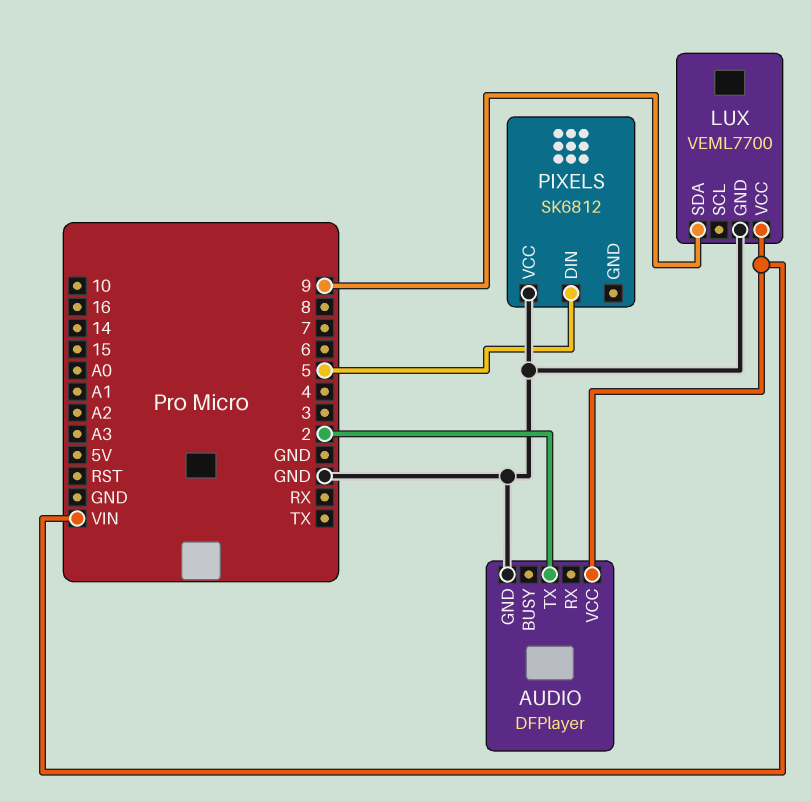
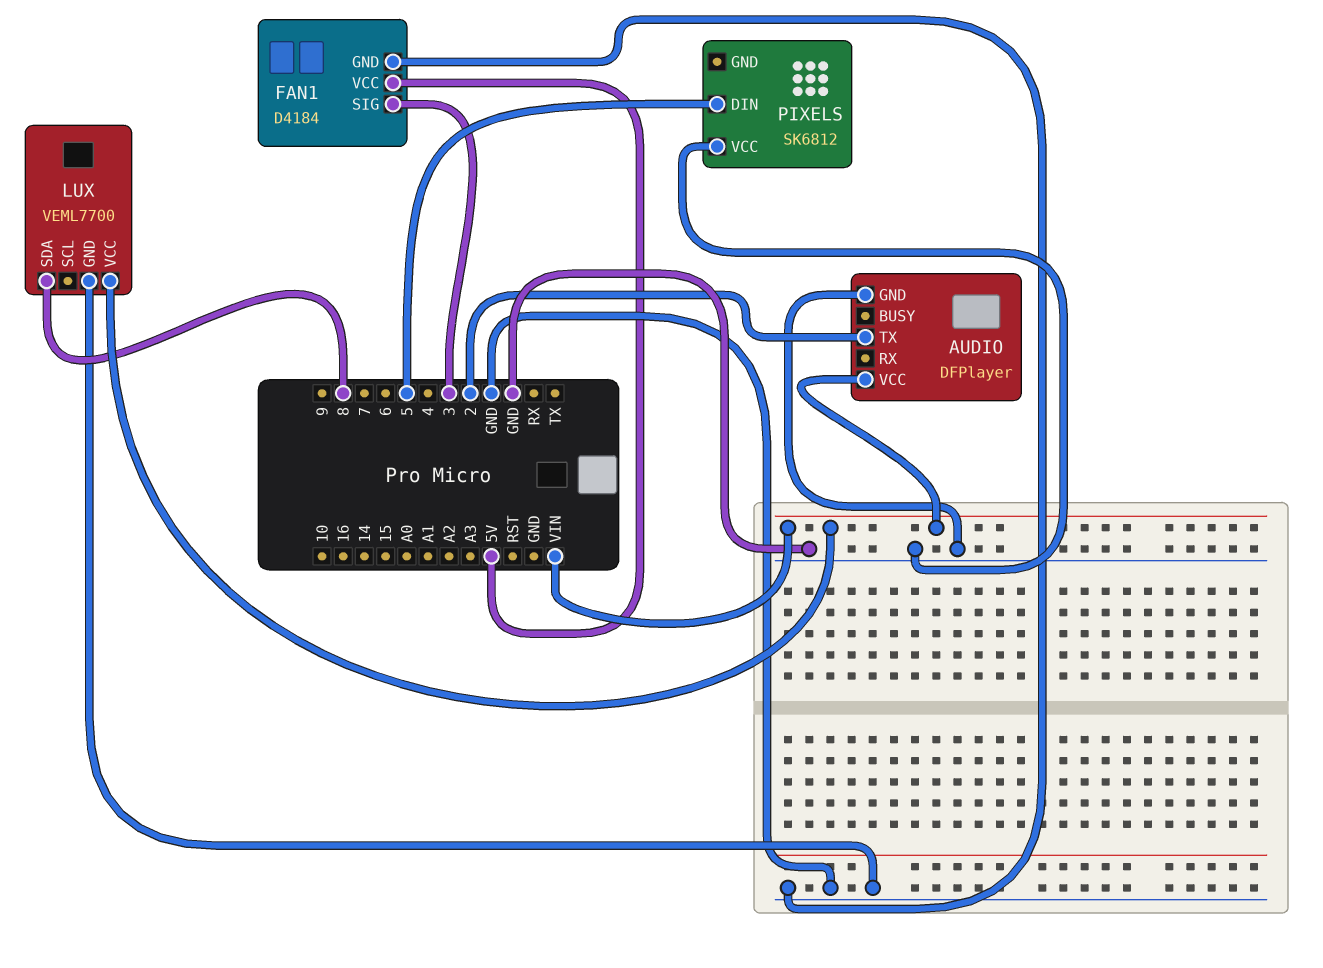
FAN1: none -> D4184
FAN1 pin GND: none -> GND
FAN1 pin SIG: none -> 3
FAN1 pin VCC: none -> 5V
LUX pin SDA: 9 -> 8

